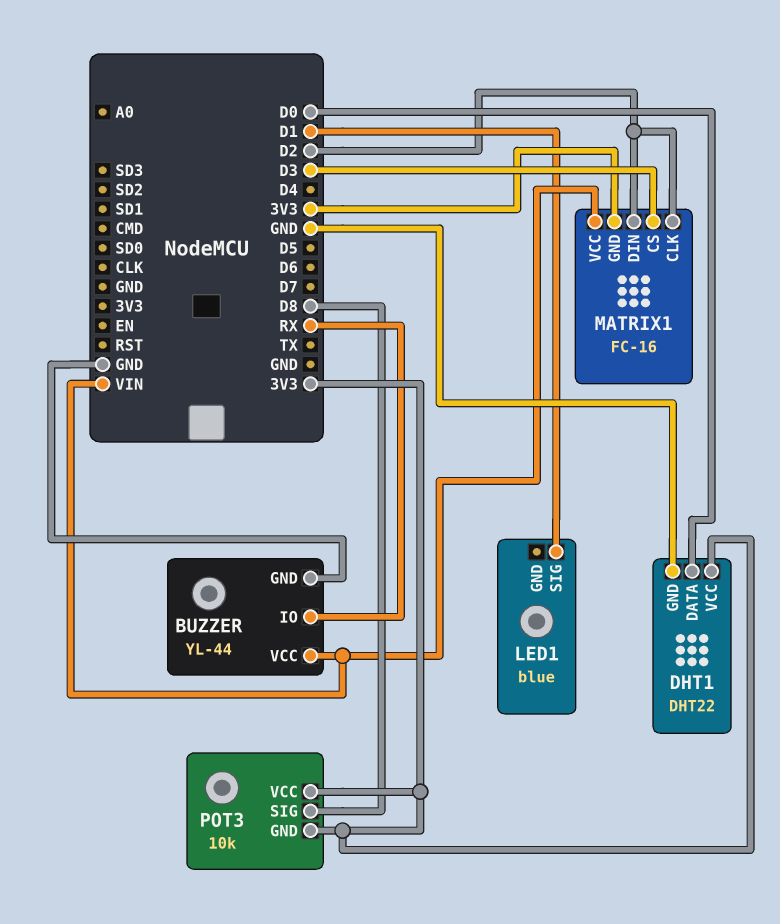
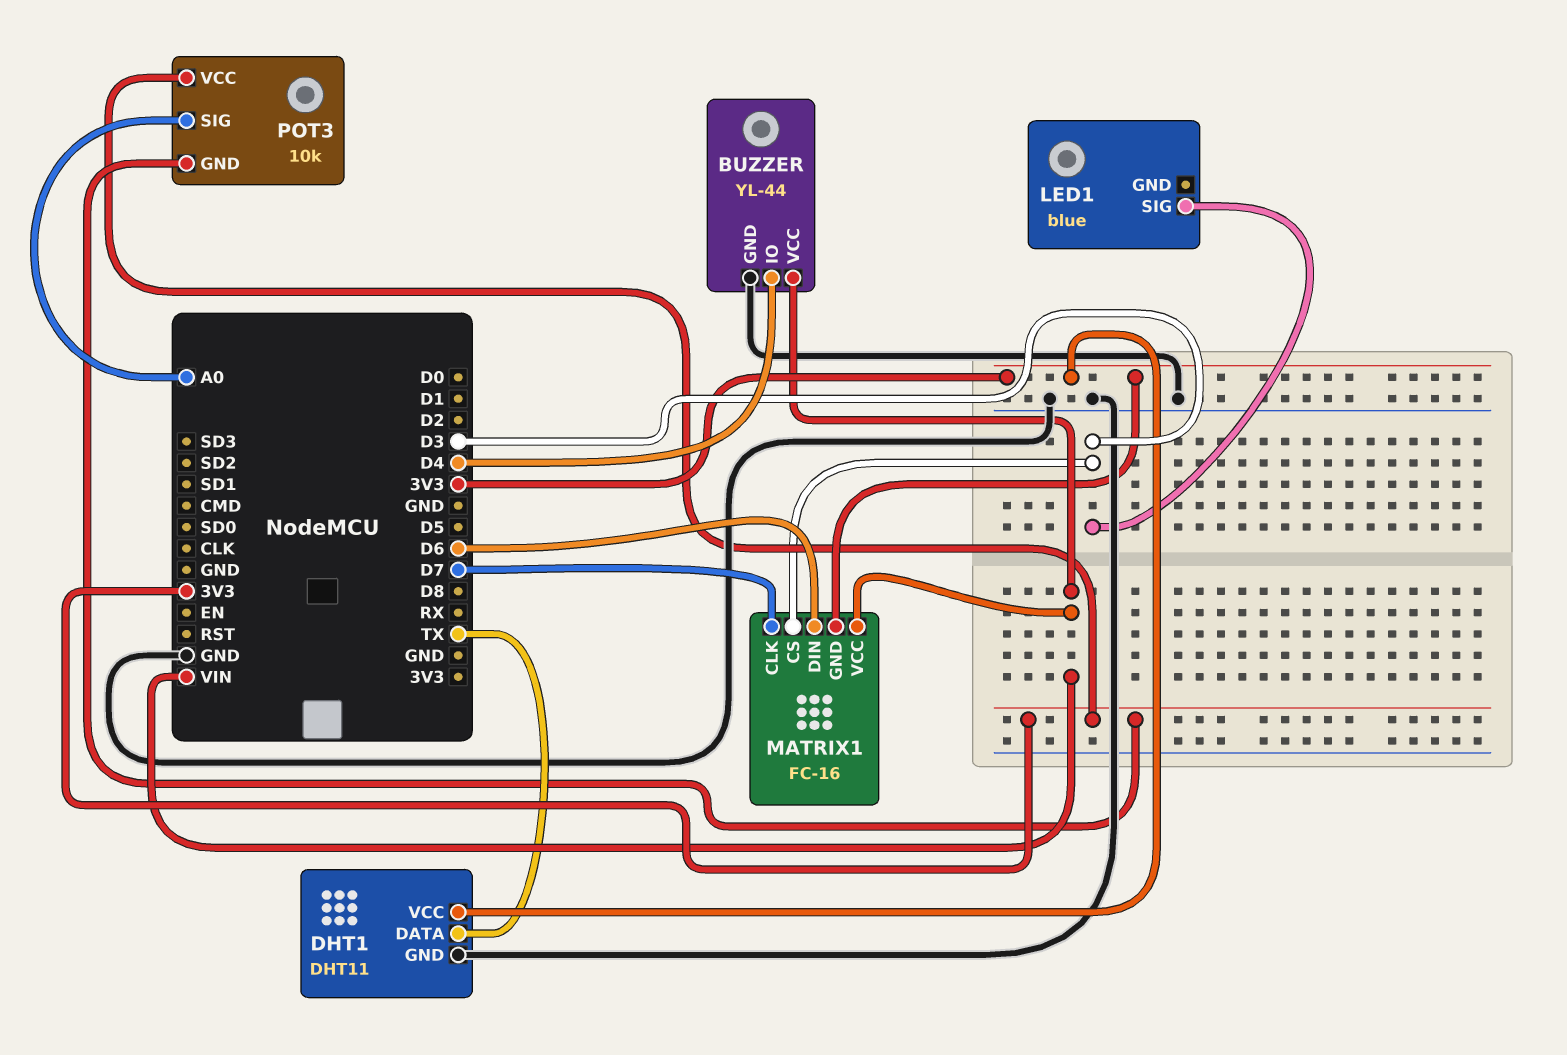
BUZZER pin IO: RX -> D4
DHT1: DHT22 -> DHT11
DHT1 pin DATA: D0 -> TX
LED1 pin SIG: D1 -> D3
MATRIX1 pin CLK: D2 -> D7
MATRIX1 pin DIN: D2 -> D6
POT3 pin SIG: D8 -> A0

